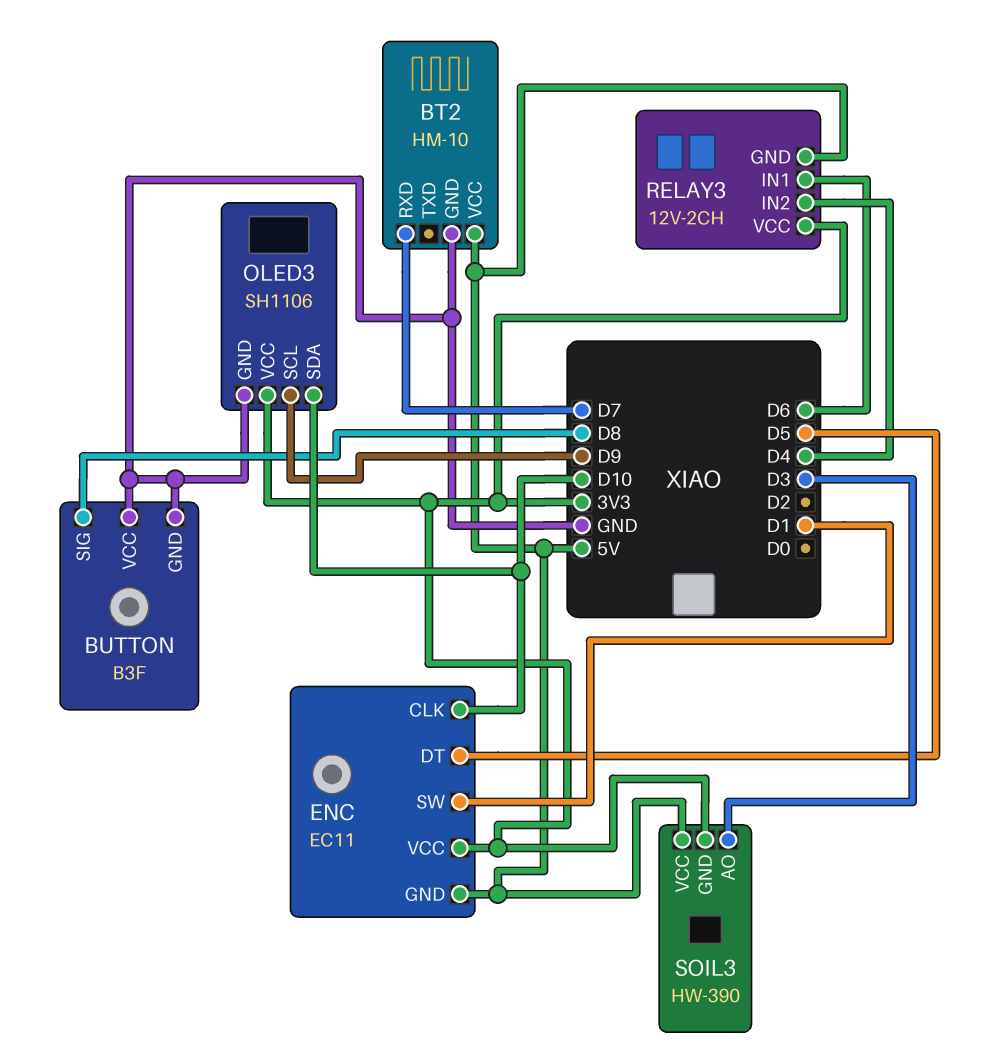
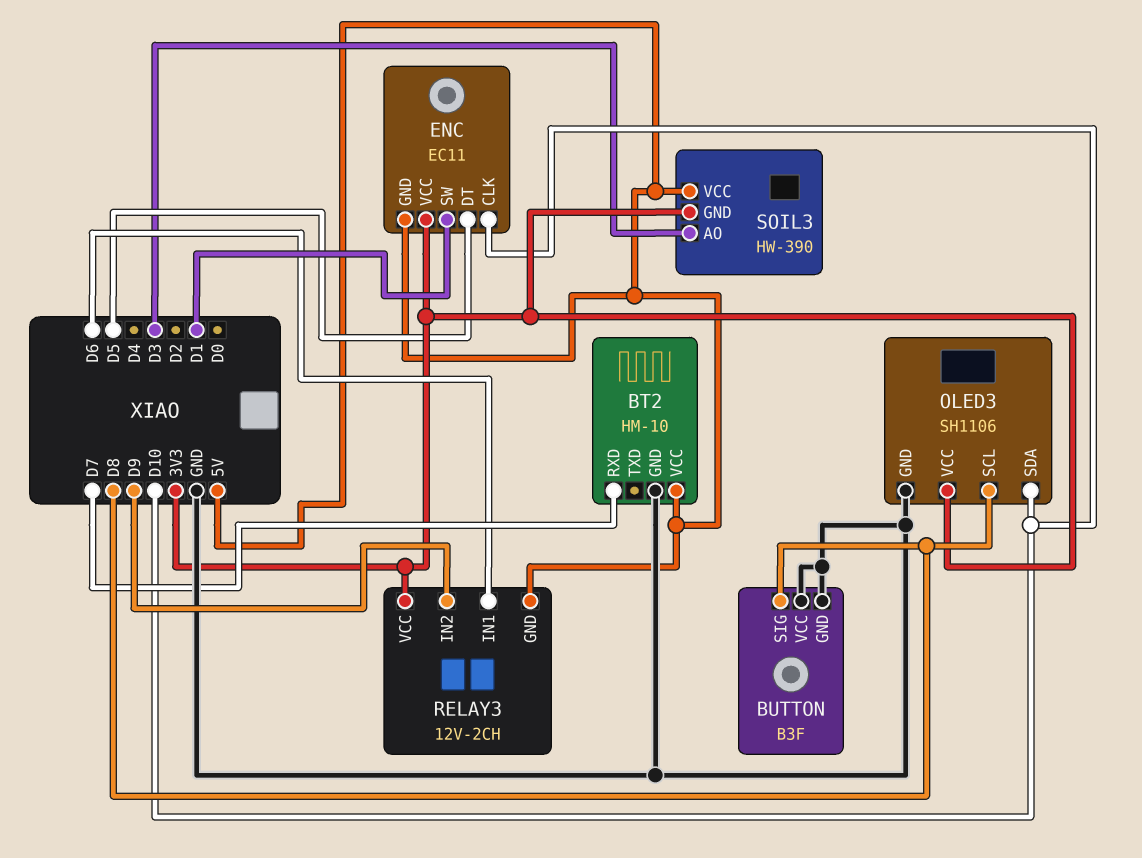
OLED3 pin SCL: D9 -> D8
RELAY3 pin IN2: D4 -> D9

